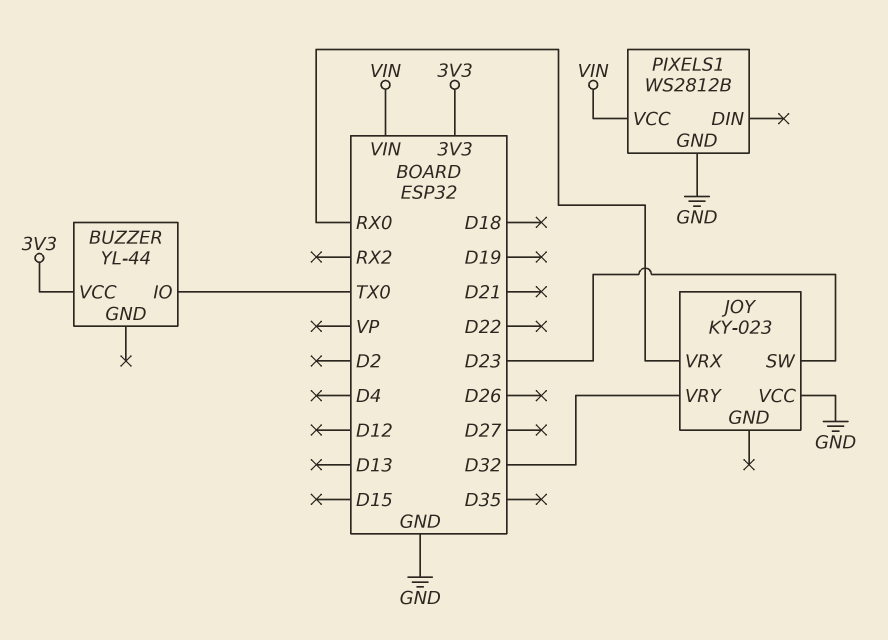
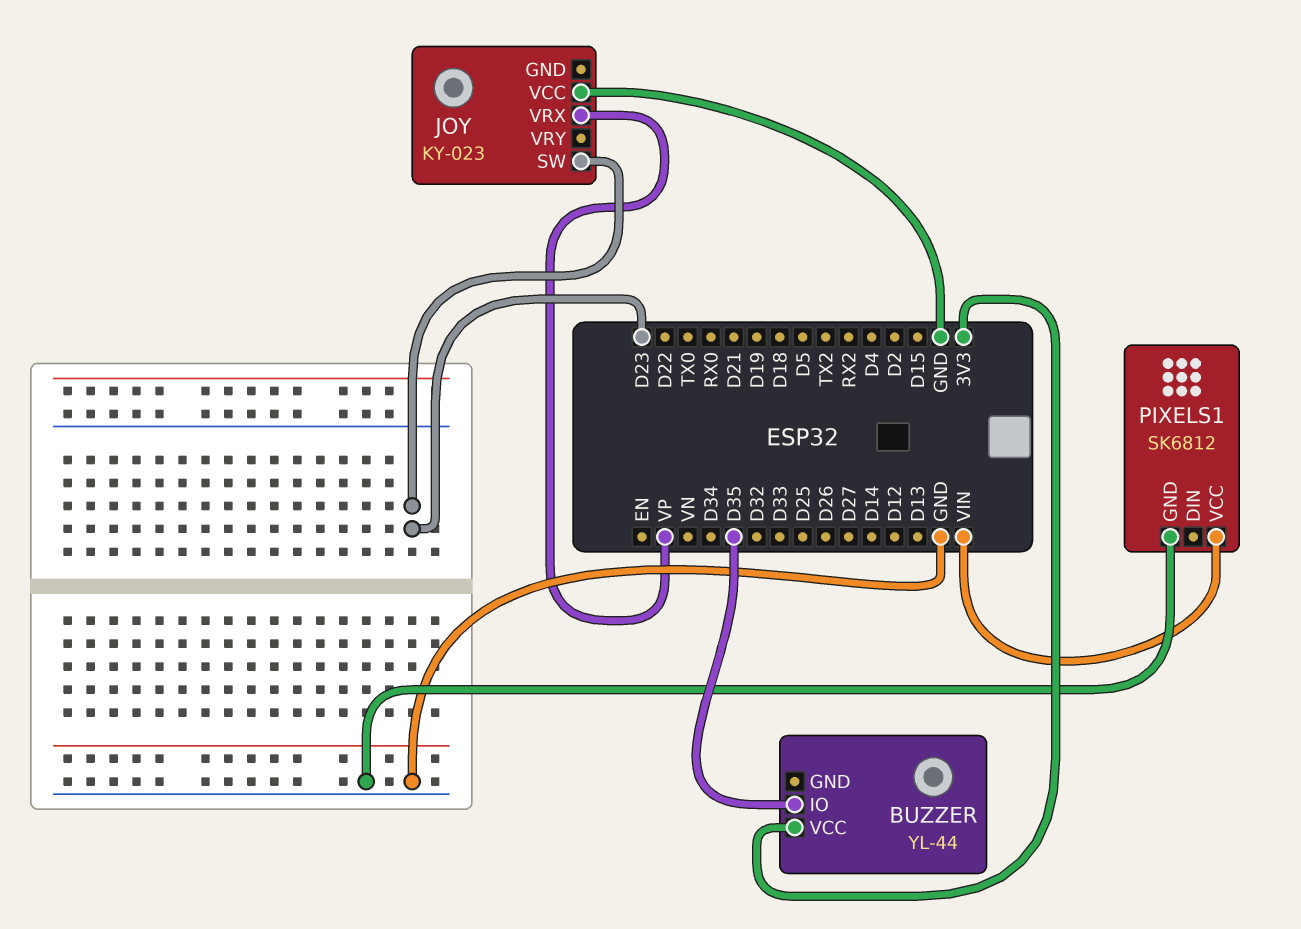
BUZZER pin IO: TX0 -> D35
JOY pin VRX: RX0 -> VP
JOY pin VRY: D32 -> none
PIXELS1: WS2812B -> SK6812

